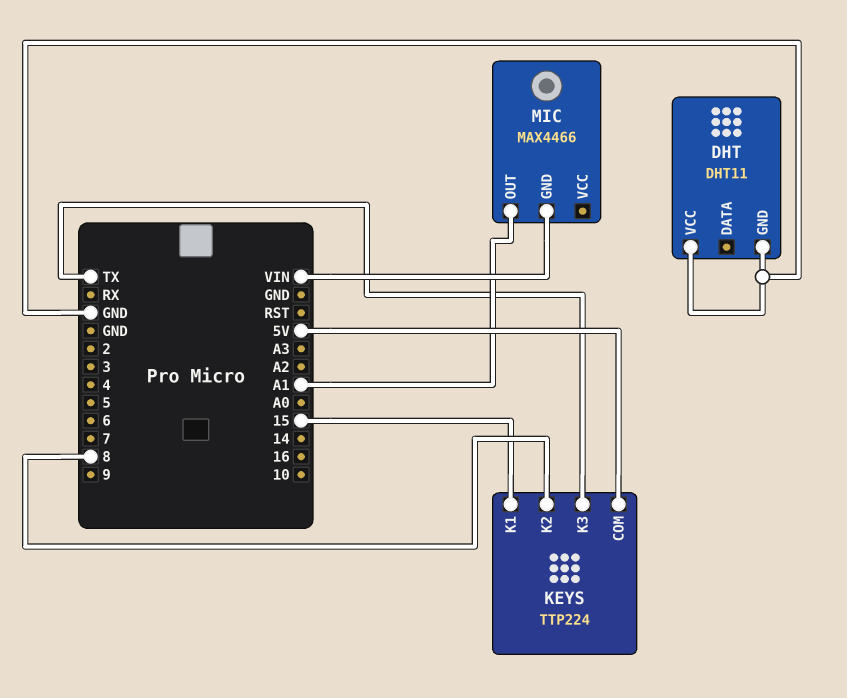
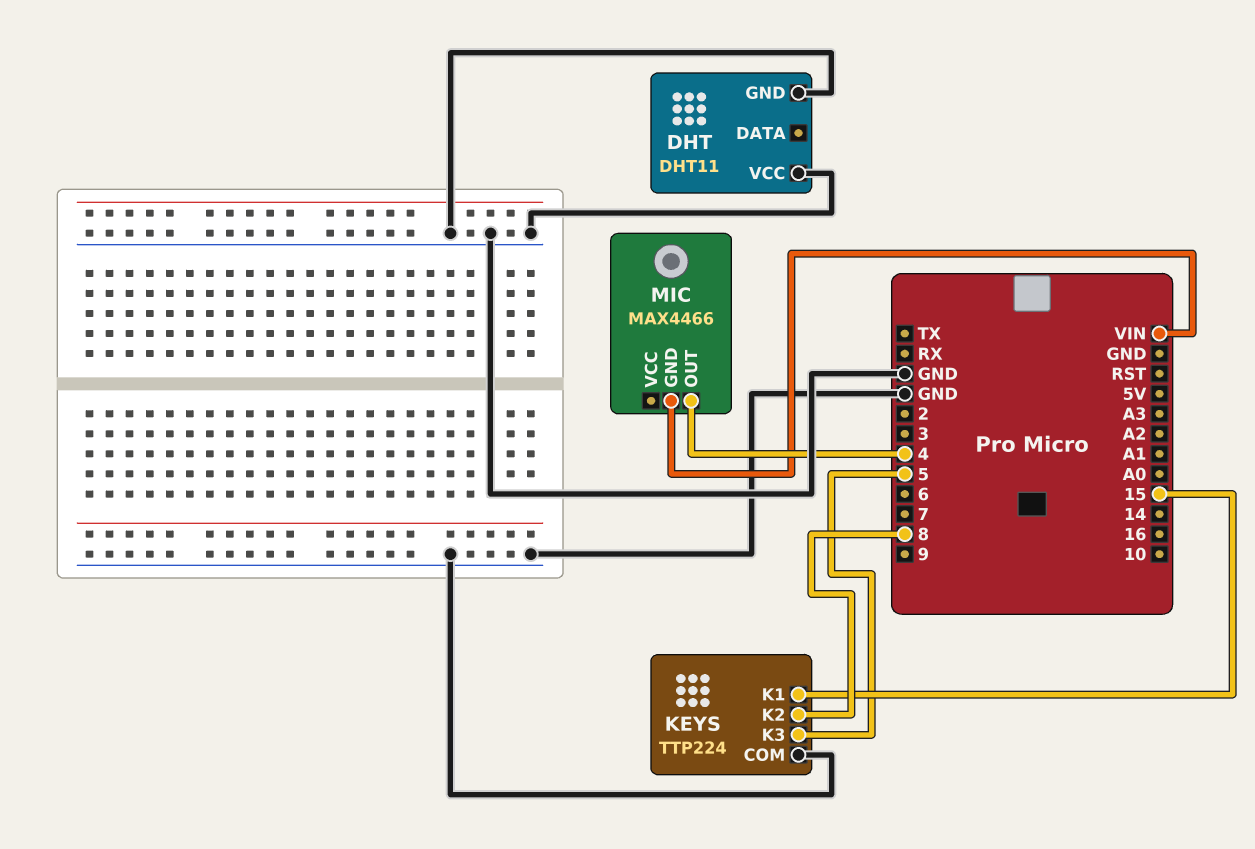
KEYS pin COM: 5V -> GND
KEYS pin K3: TX -> 5
MIC pin OUT: A1 -> 4

